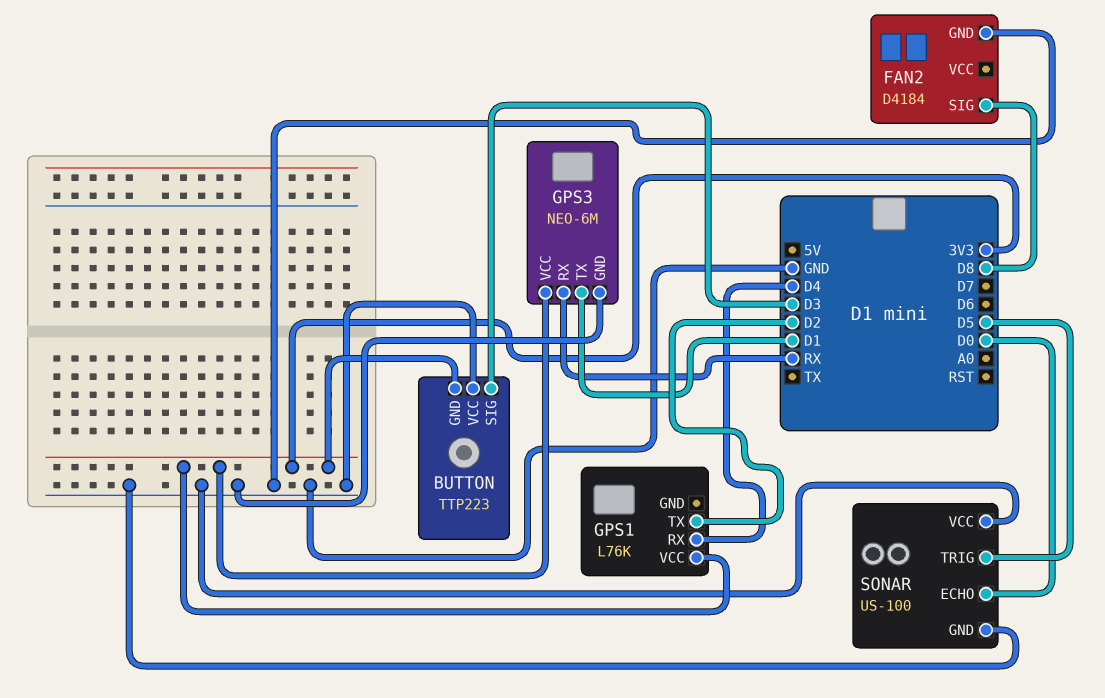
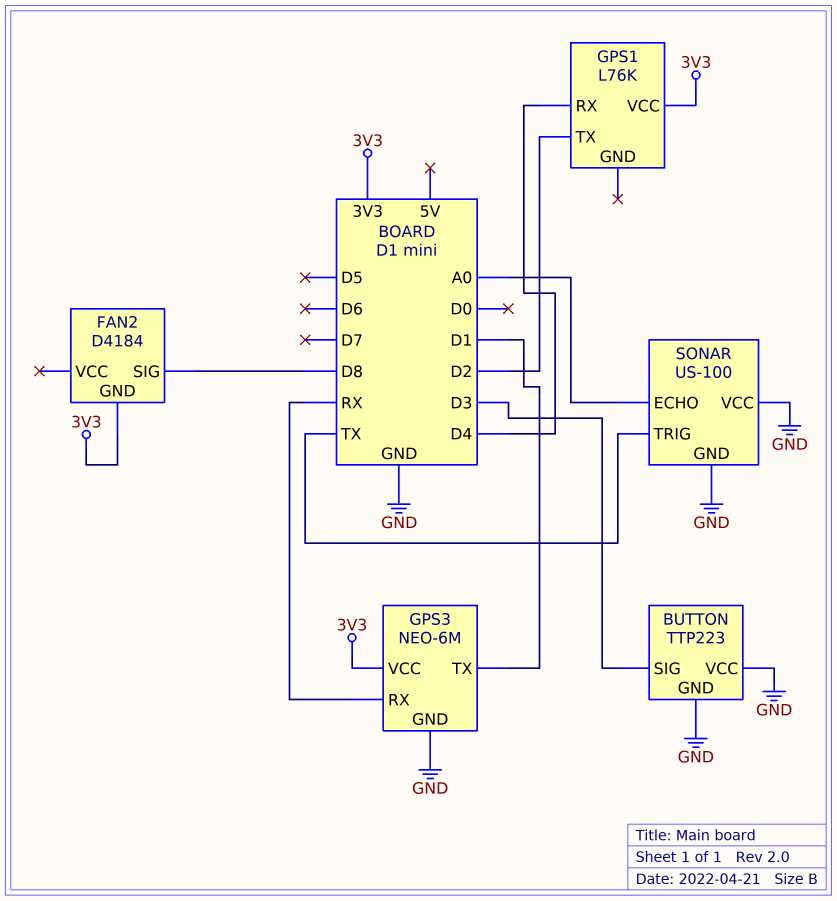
BUTTON pin GND: 3V3 -> GND
FAN2 pin GND: GND -> 3V3
SONAR pin ECHO: D0 -> A0
SONAR pin TRIG: D5 -> TX

